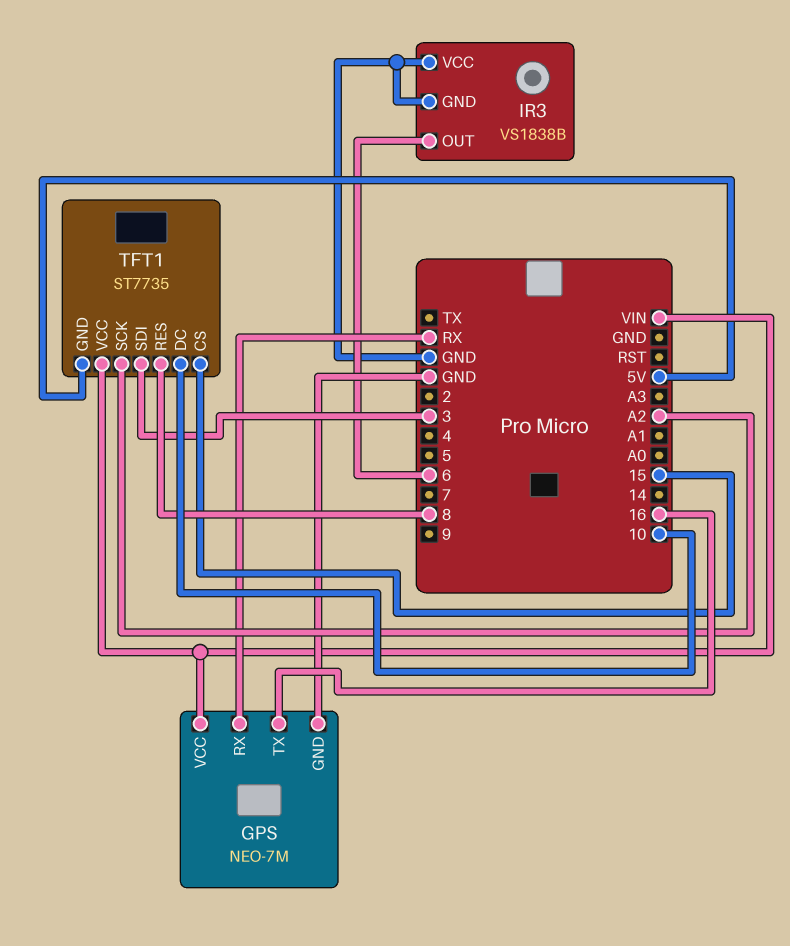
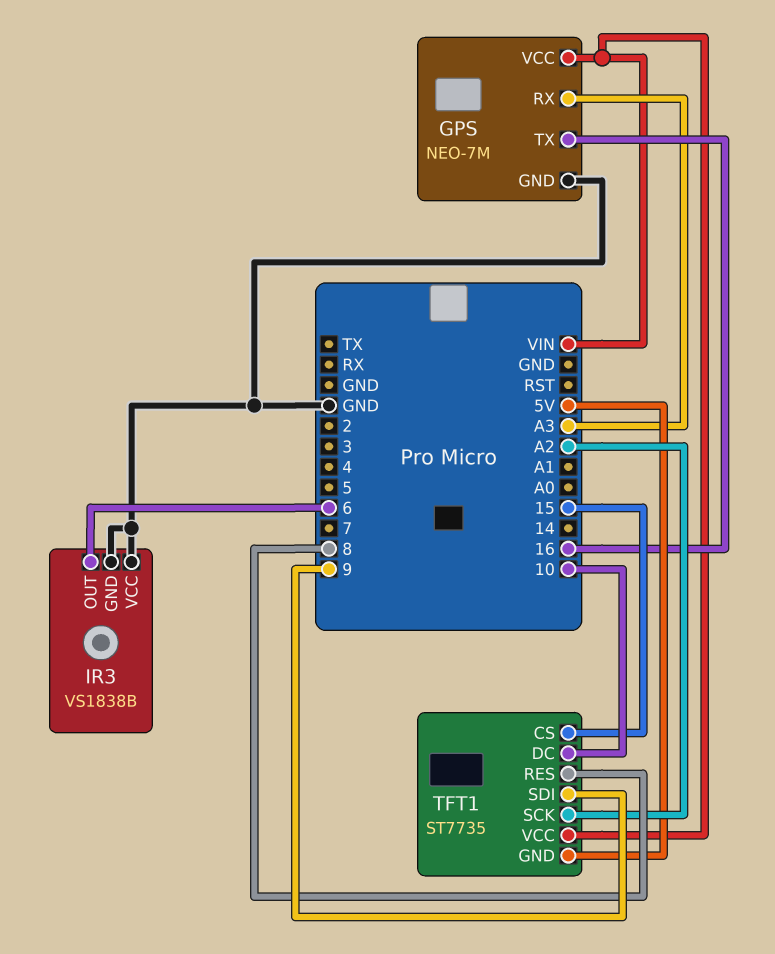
GPS pin RX: RX -> A3
TFT1 pin SDI: 3 -> 9

